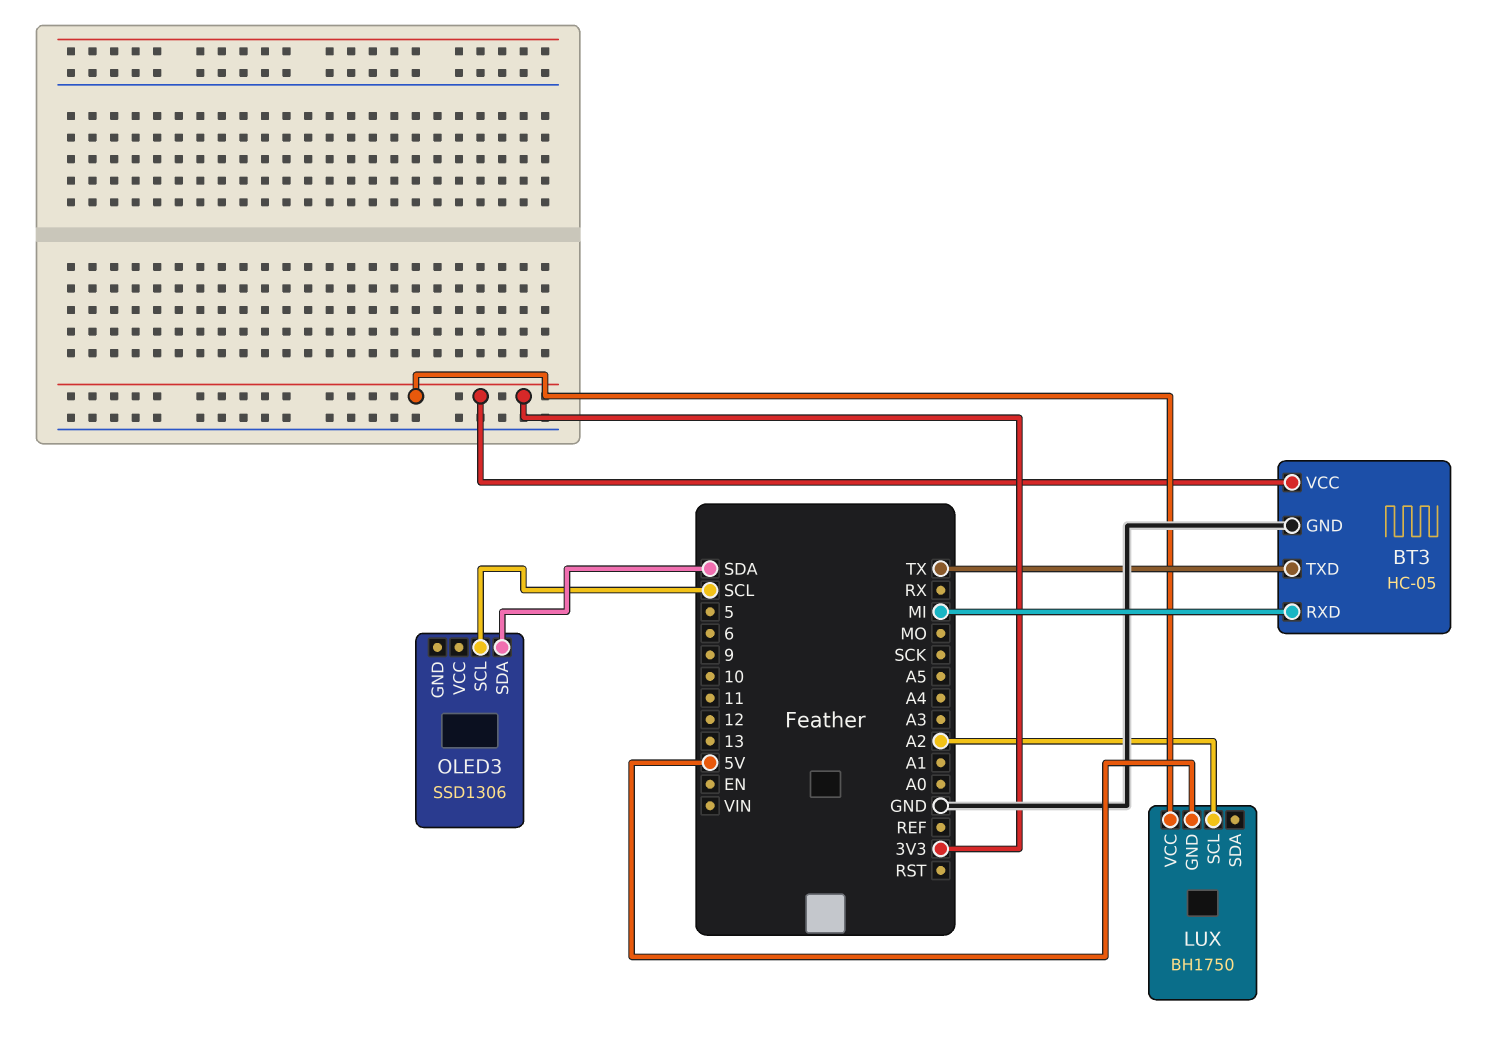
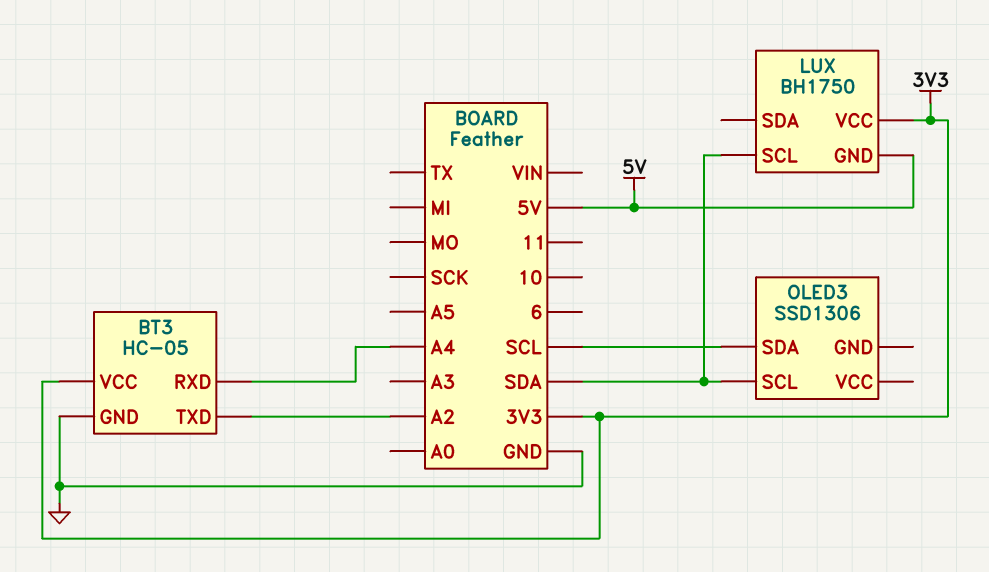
BT3 pin RXD: MI -> A4
BT3 pin TXD: TX -> A2
LUX pin SCL: A2 -> SDA
OLED3 pin SCL: SCL -> SDA
OLED3 pin SDA: SDA -> SCL

